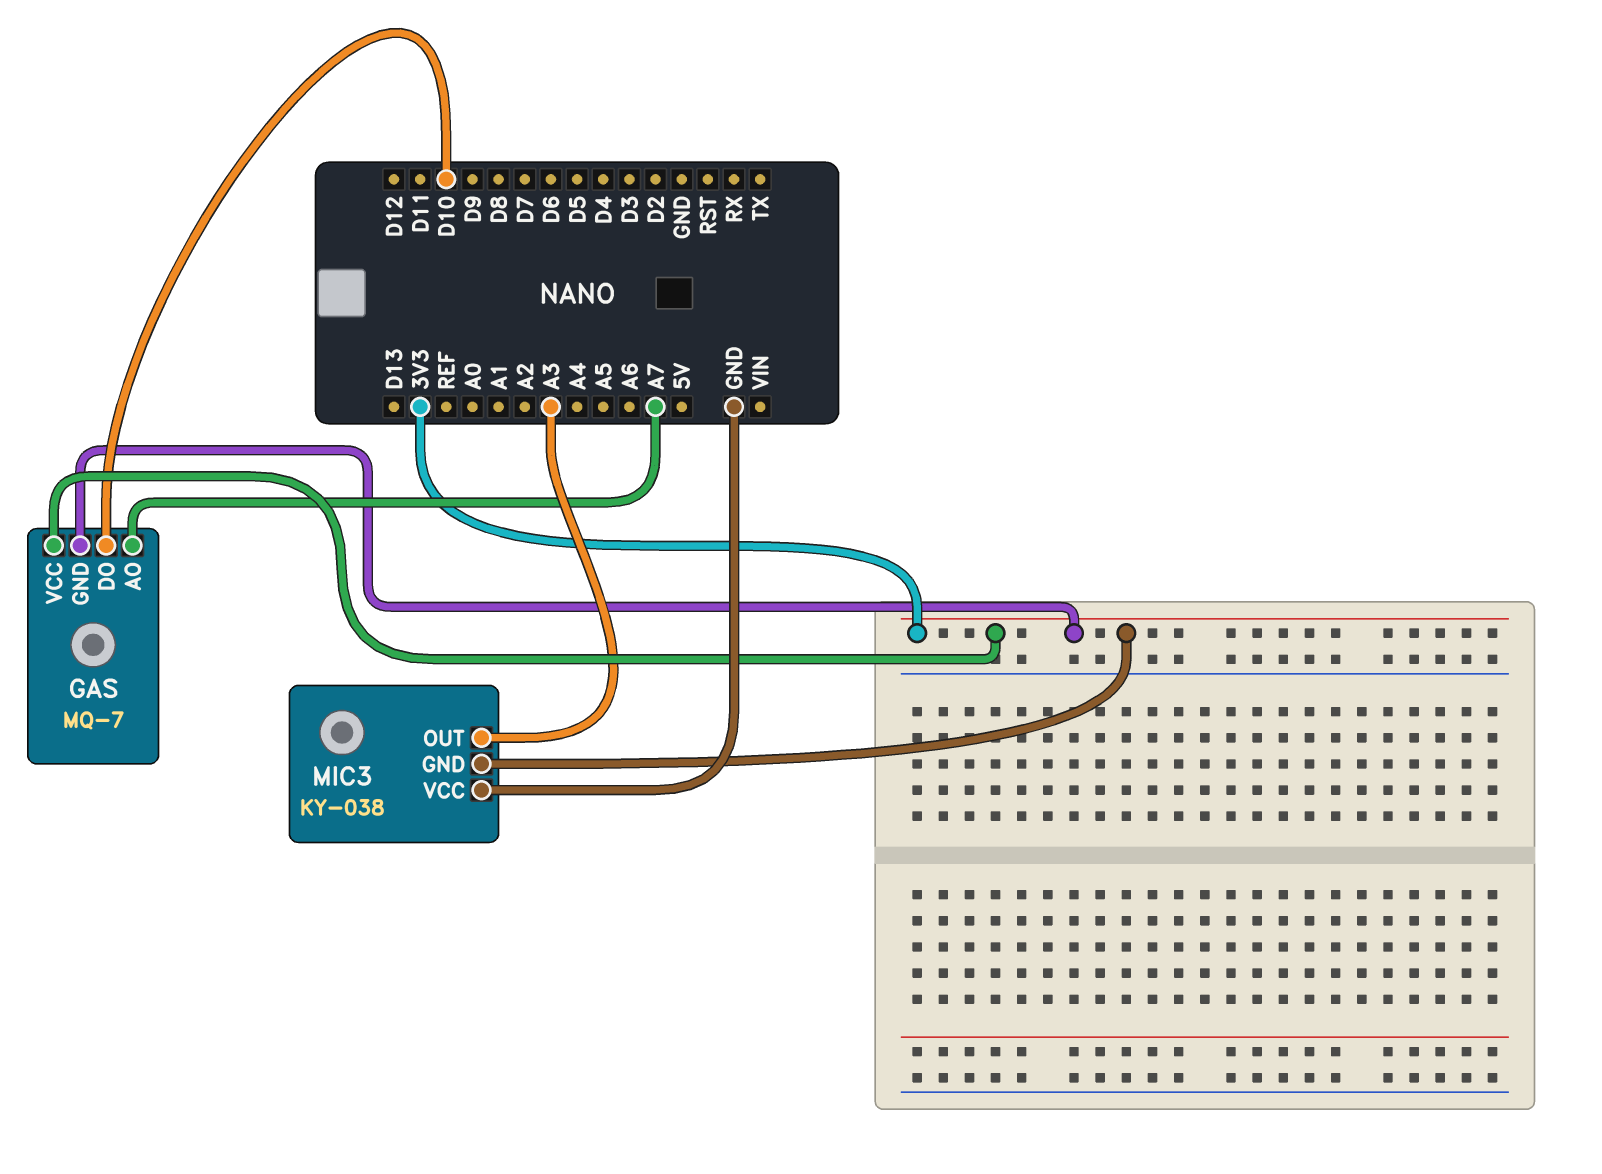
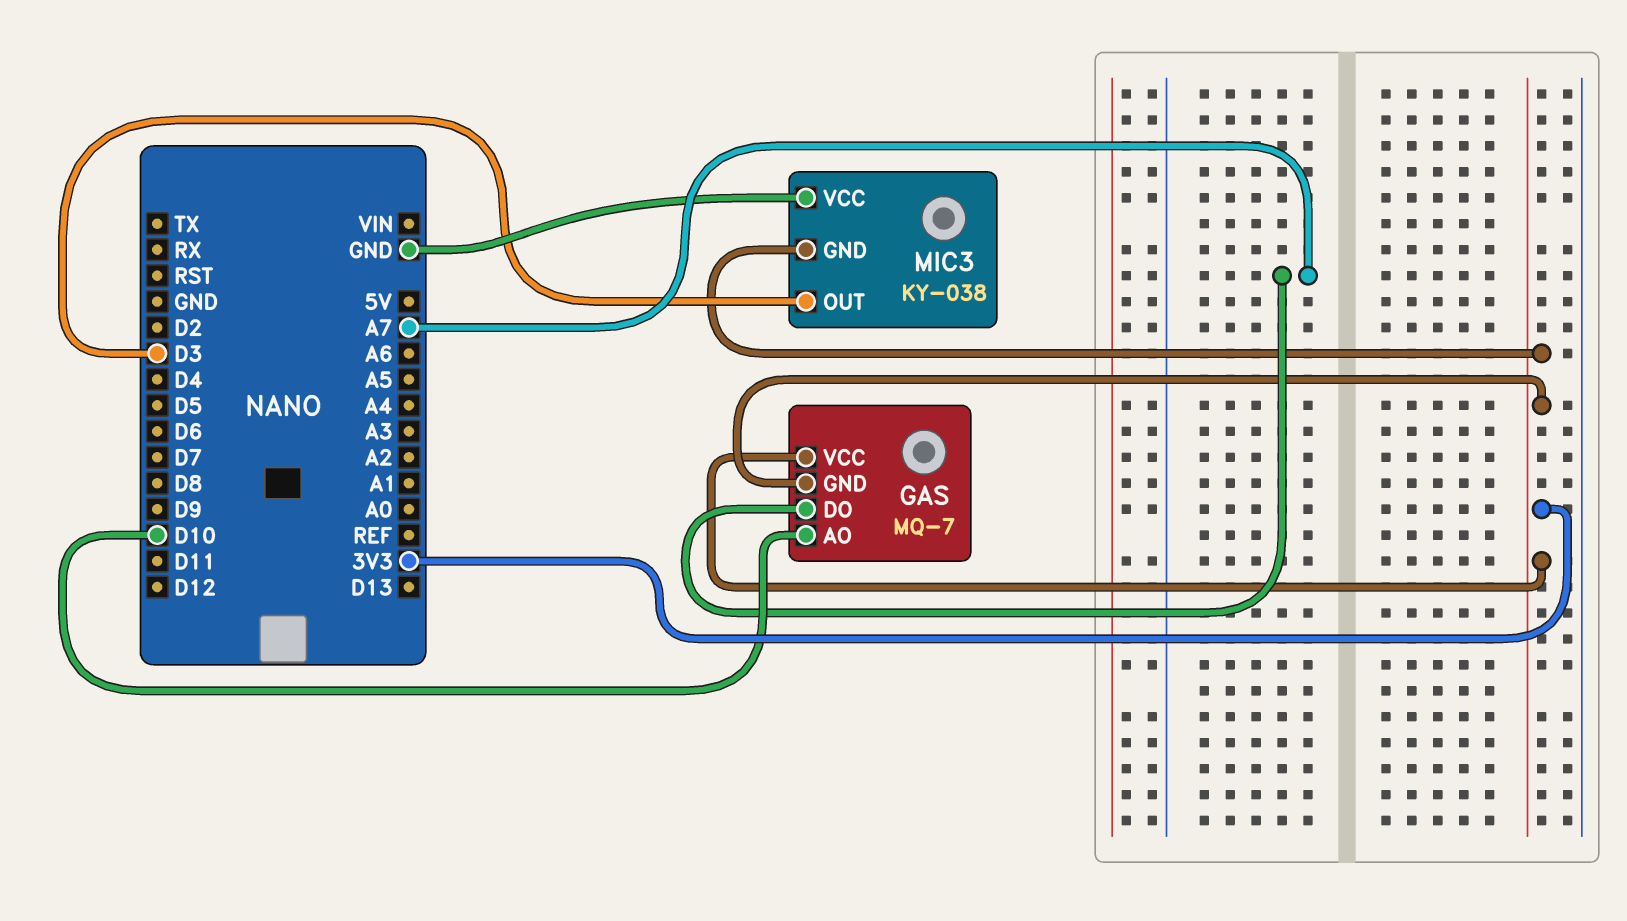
GAS pin AO: A7 -> D10
GAS pin DO: D10 -> A7
MIC3 pin OUT: A3 -> D3

